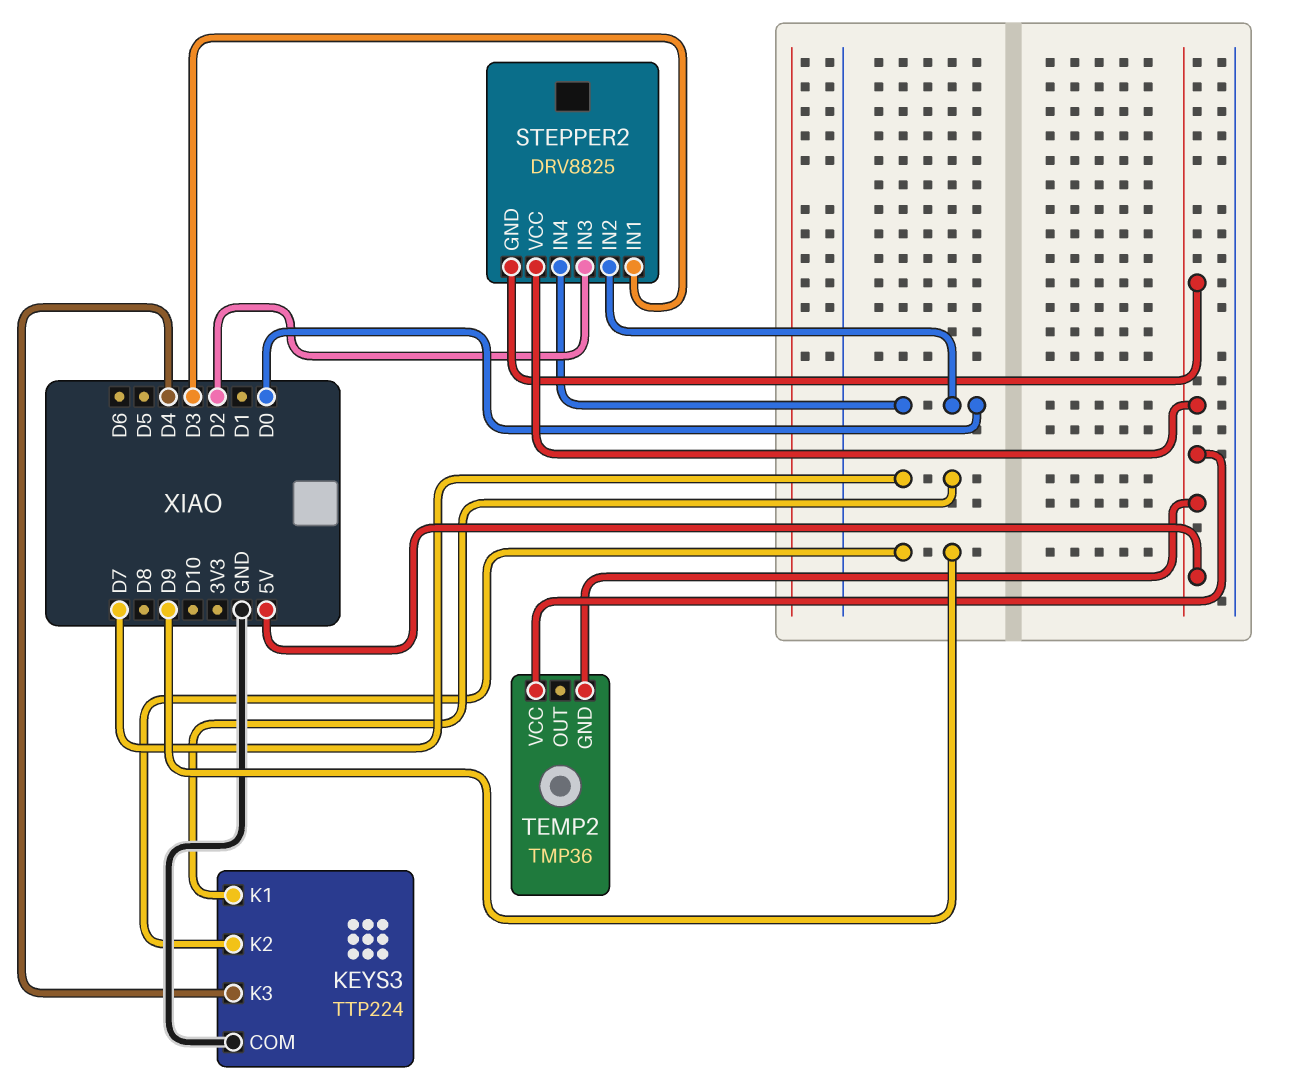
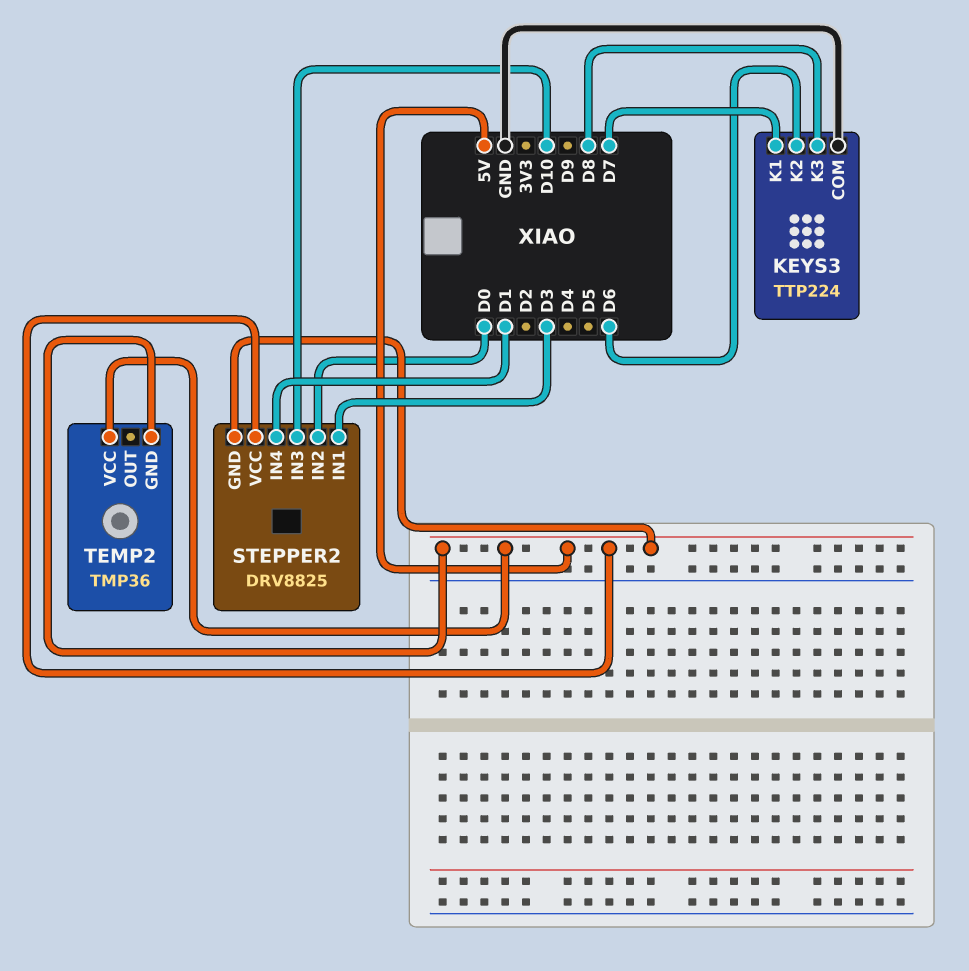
KEYS3 pin K2: D9 -> D6
KEYS3 pin K3: D4 -> D8
STEPPER2 pin IN3: D2 -> D10
STEPPER2 pin IN4: D0 -> D1

